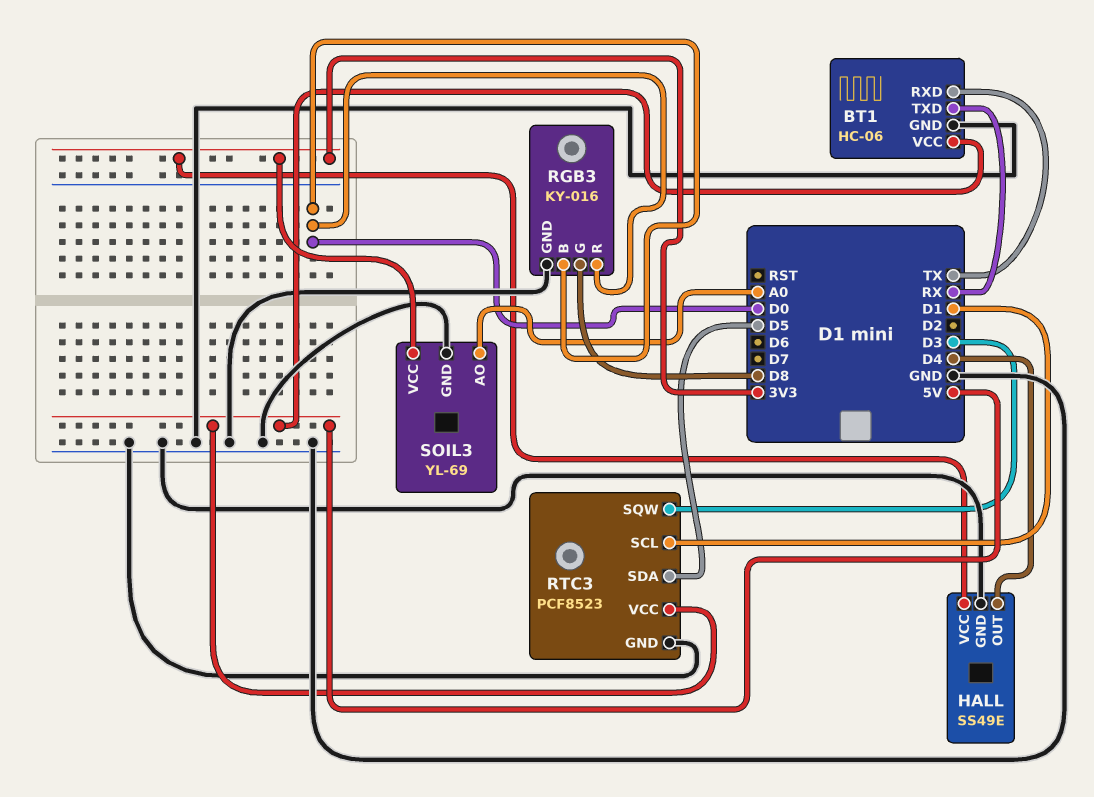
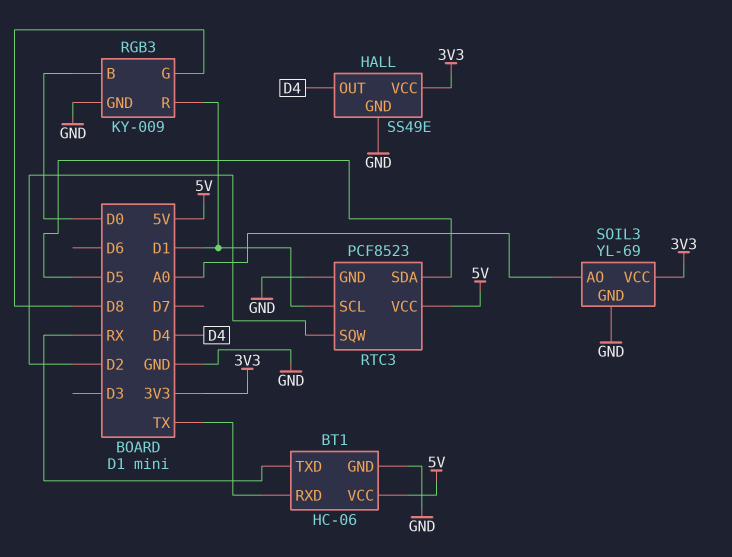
RGB3: KY-016 -> KY-009
RGB3 pin R: D0 -> D1
RTC3 pin SQW: D3 -> D2

